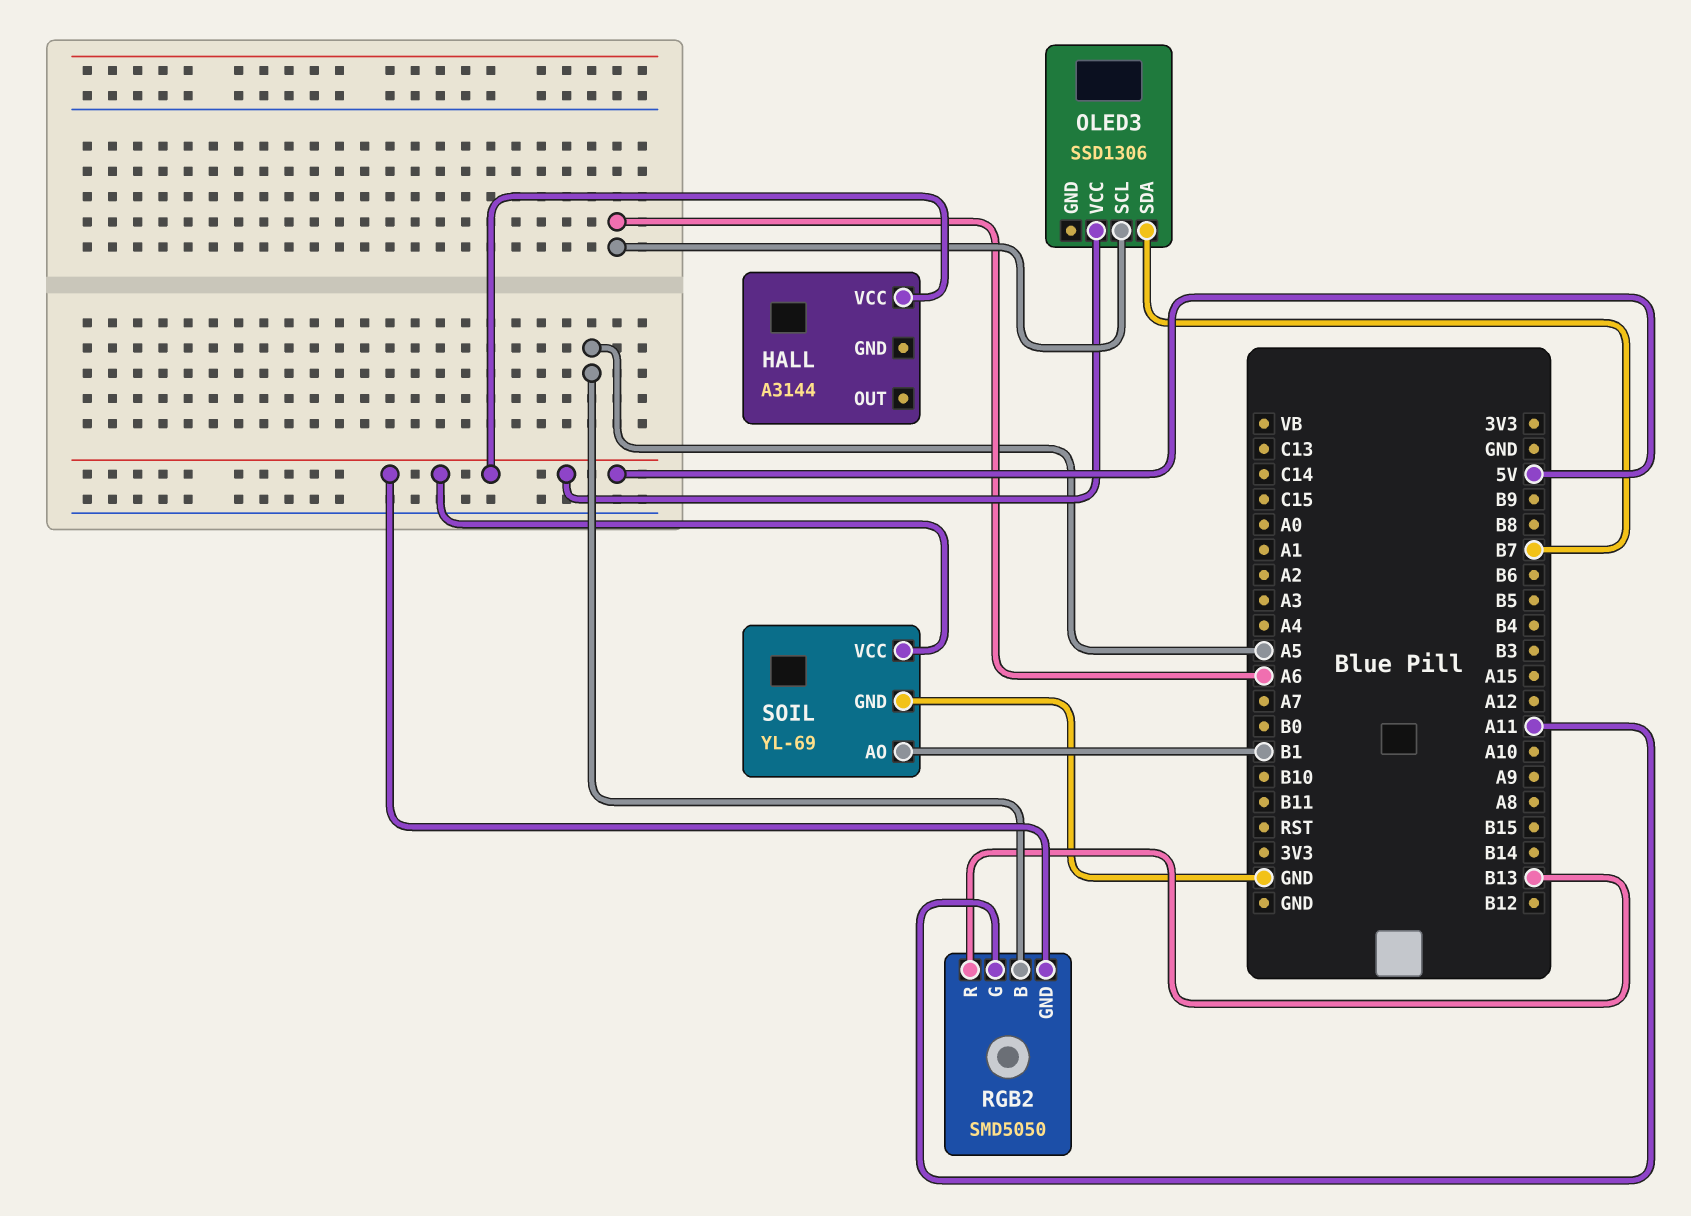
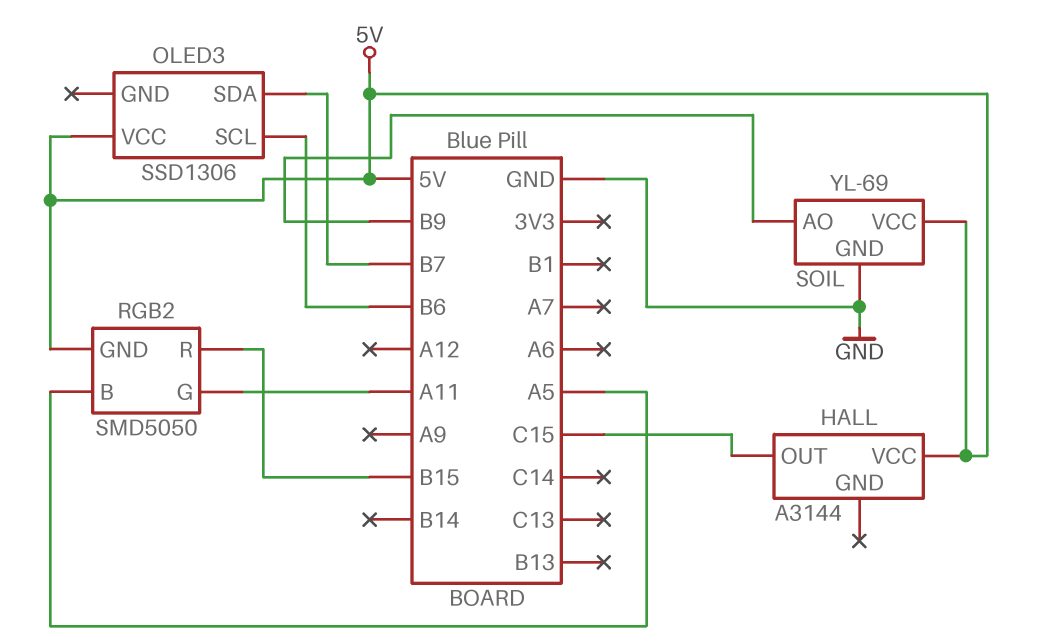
HALL pin OUT: none -> C15
OLED3 pin SCL: A6 -> B6
RGB2 pin R: B13 -> B15
SOIL pin AO: B1 -> B9

